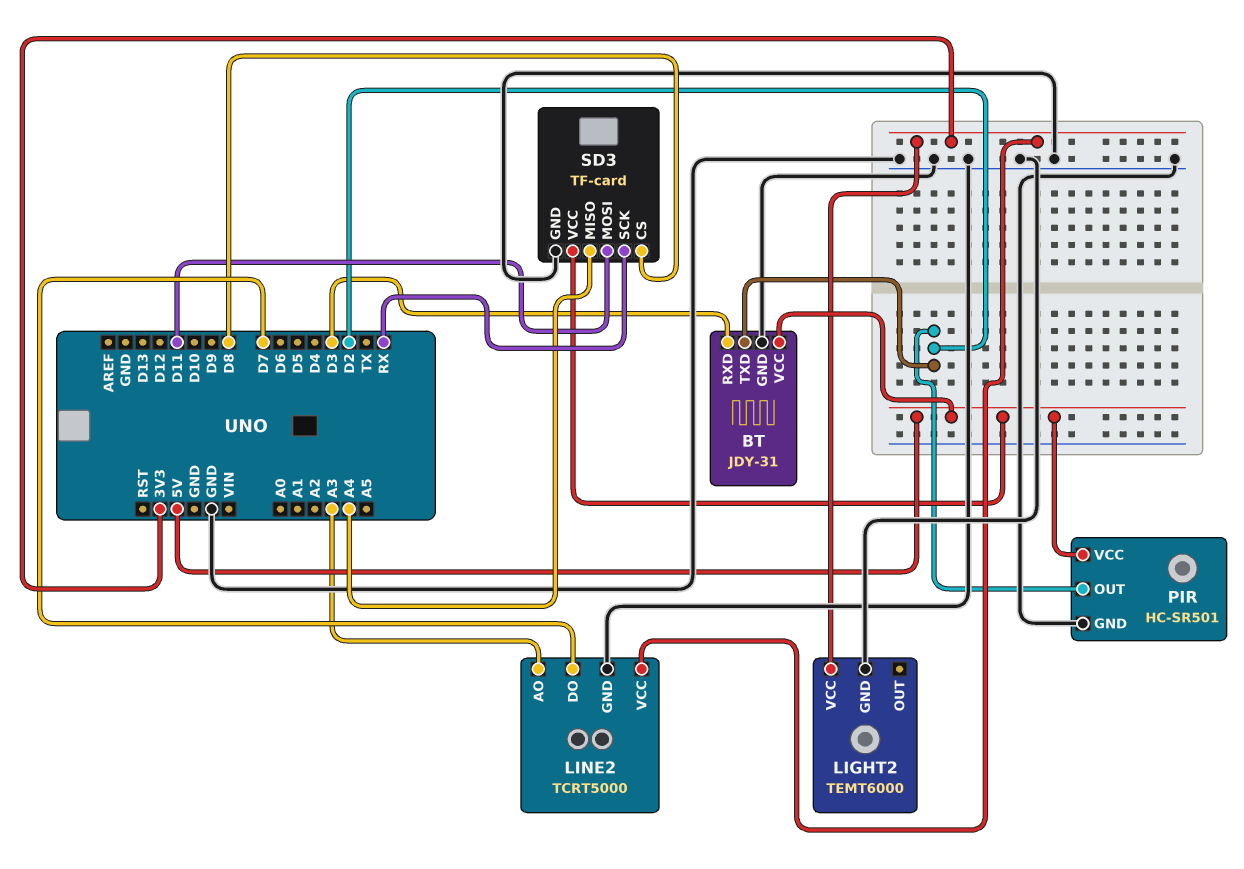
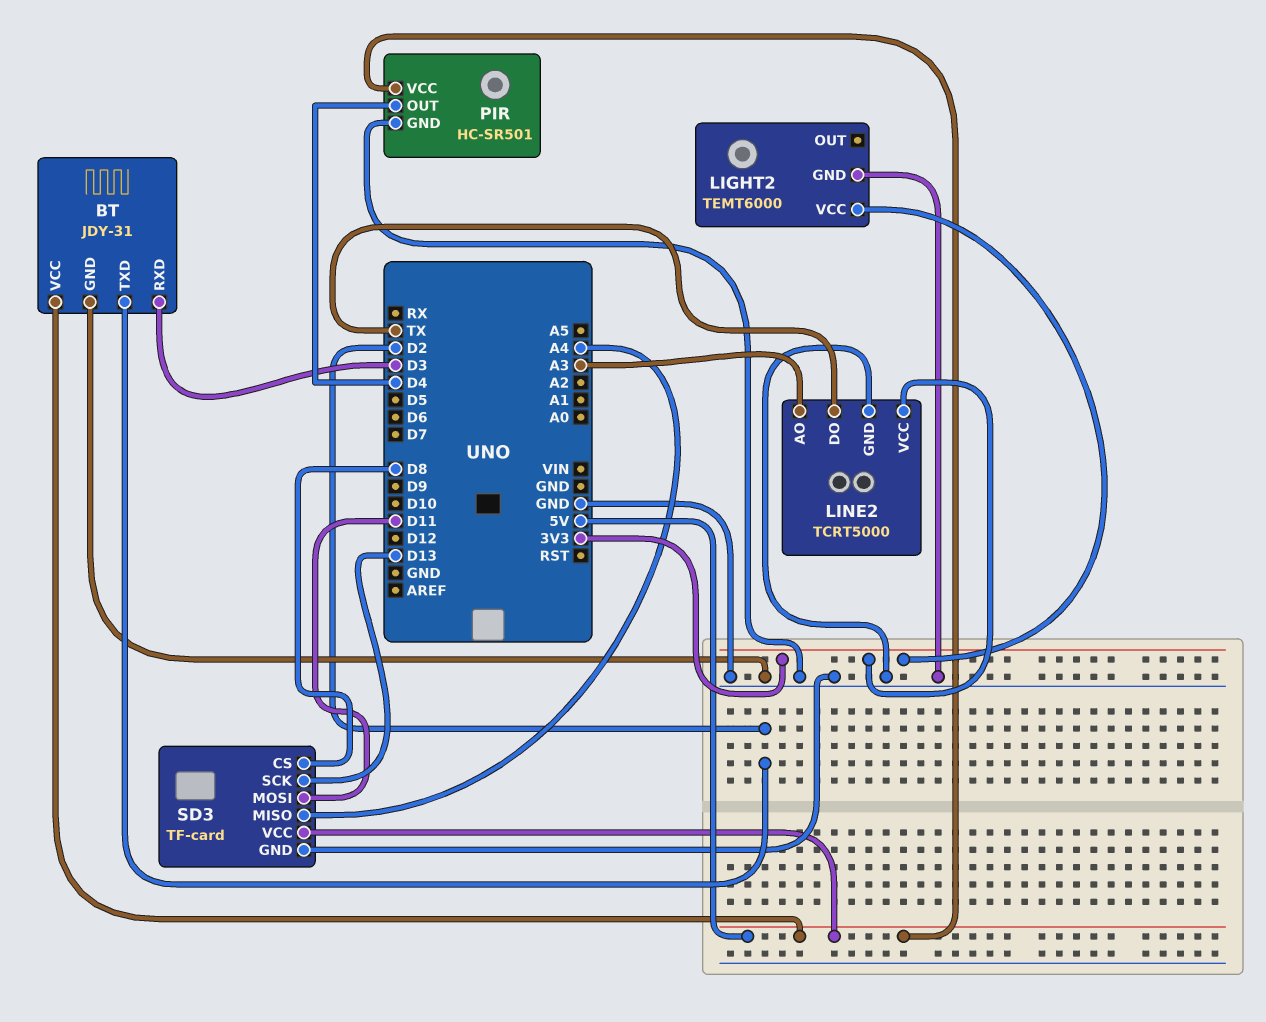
LINE2 pin DO: D7 -> TX
PIR pin OUT: D2 -> D4
SD3 pin SCK: RX -> D13

